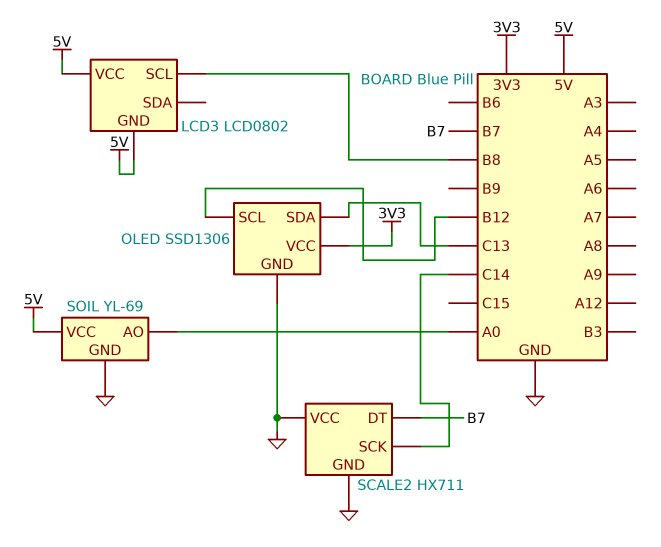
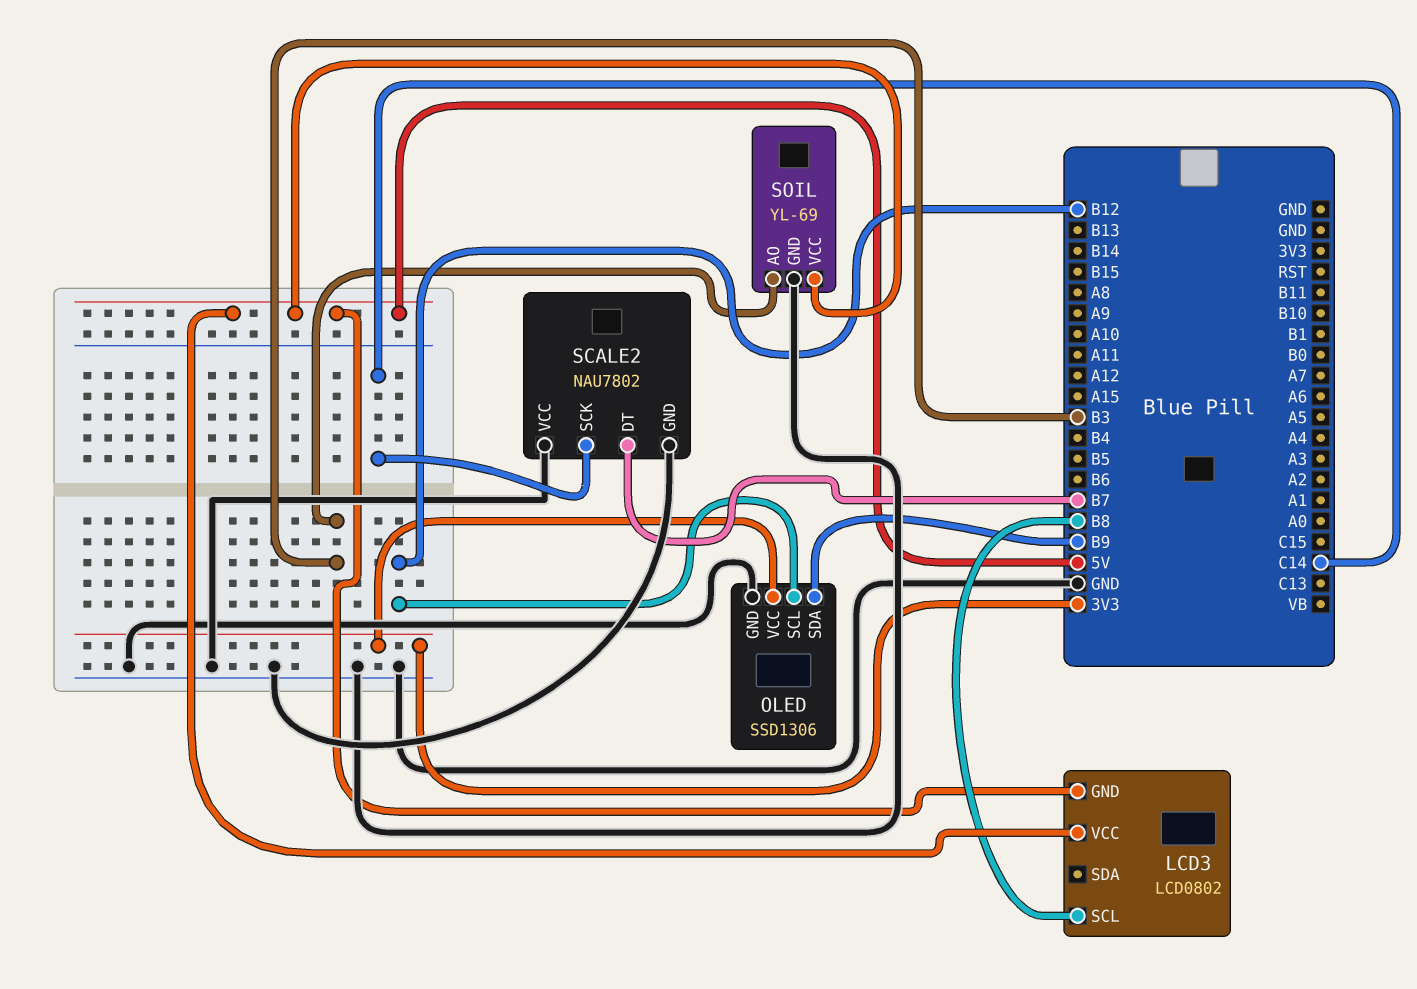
OLED pin SDA: C13 -> B9
SCALE2: HX711 -> NAU7802
SOIL pin AO: A0 -> B3

